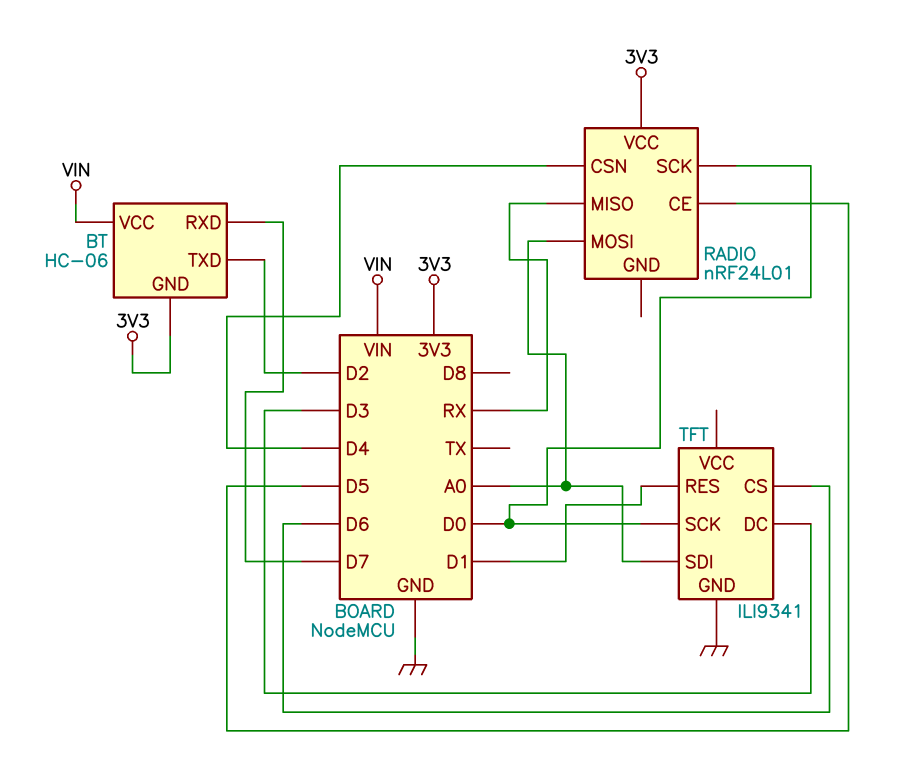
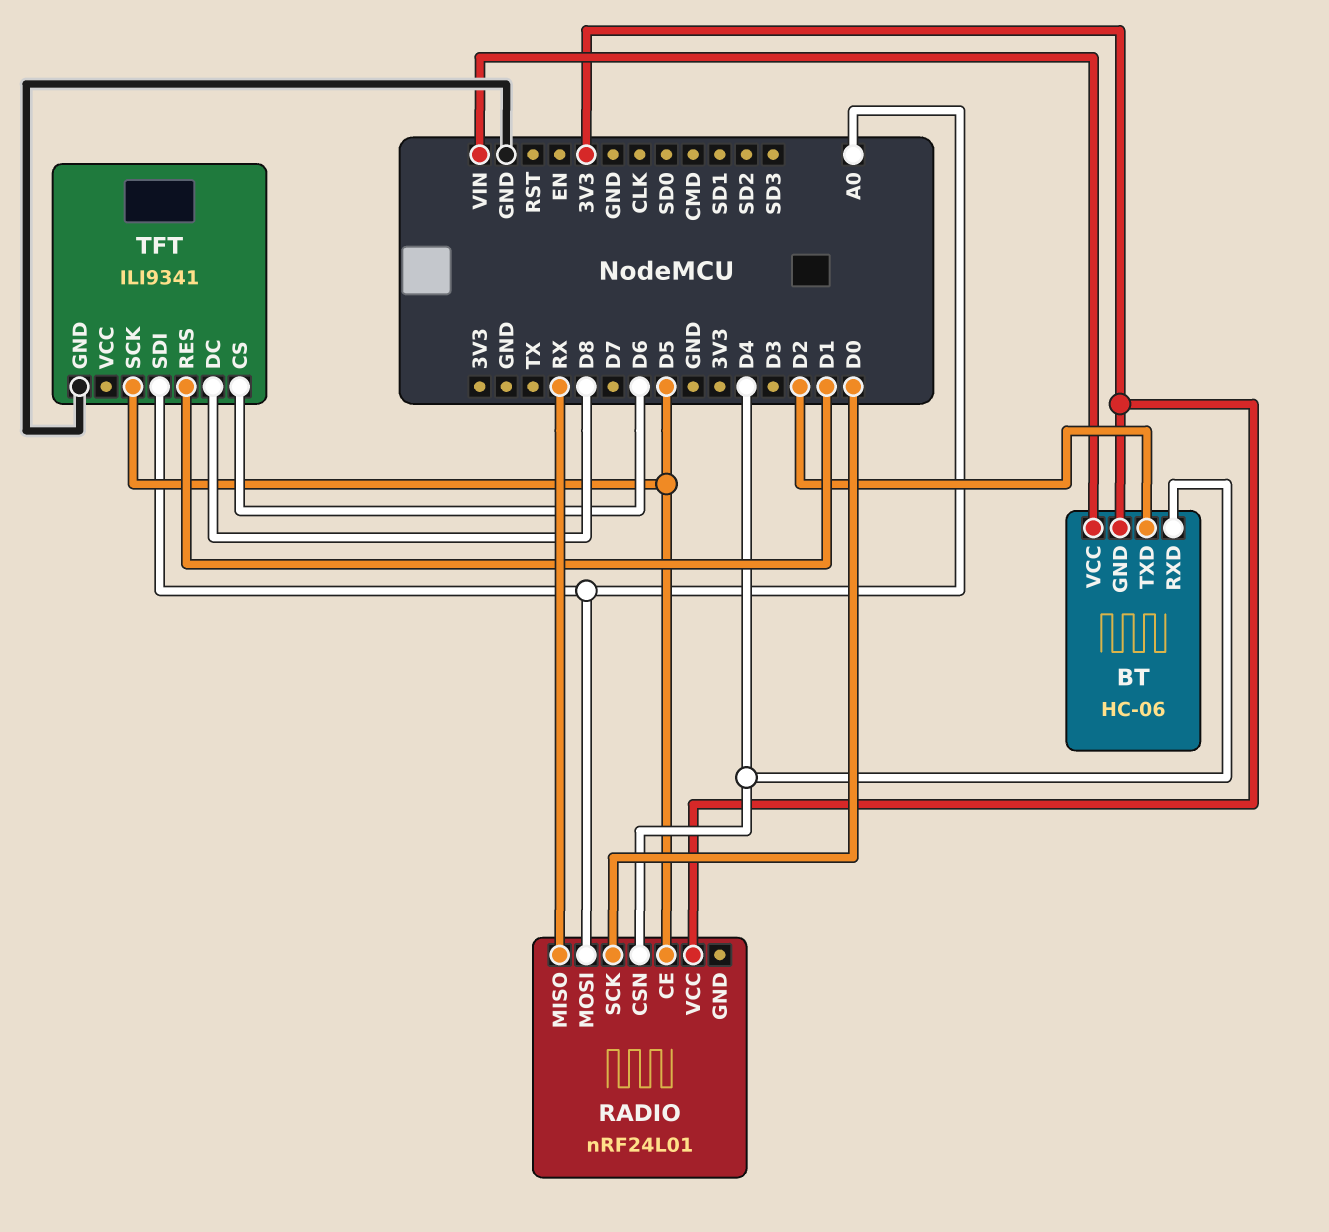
BT pin RXD: D7 -> D4
TFT pin DC: D3 -> D8
TFT pin SCK: D0 -> D5

